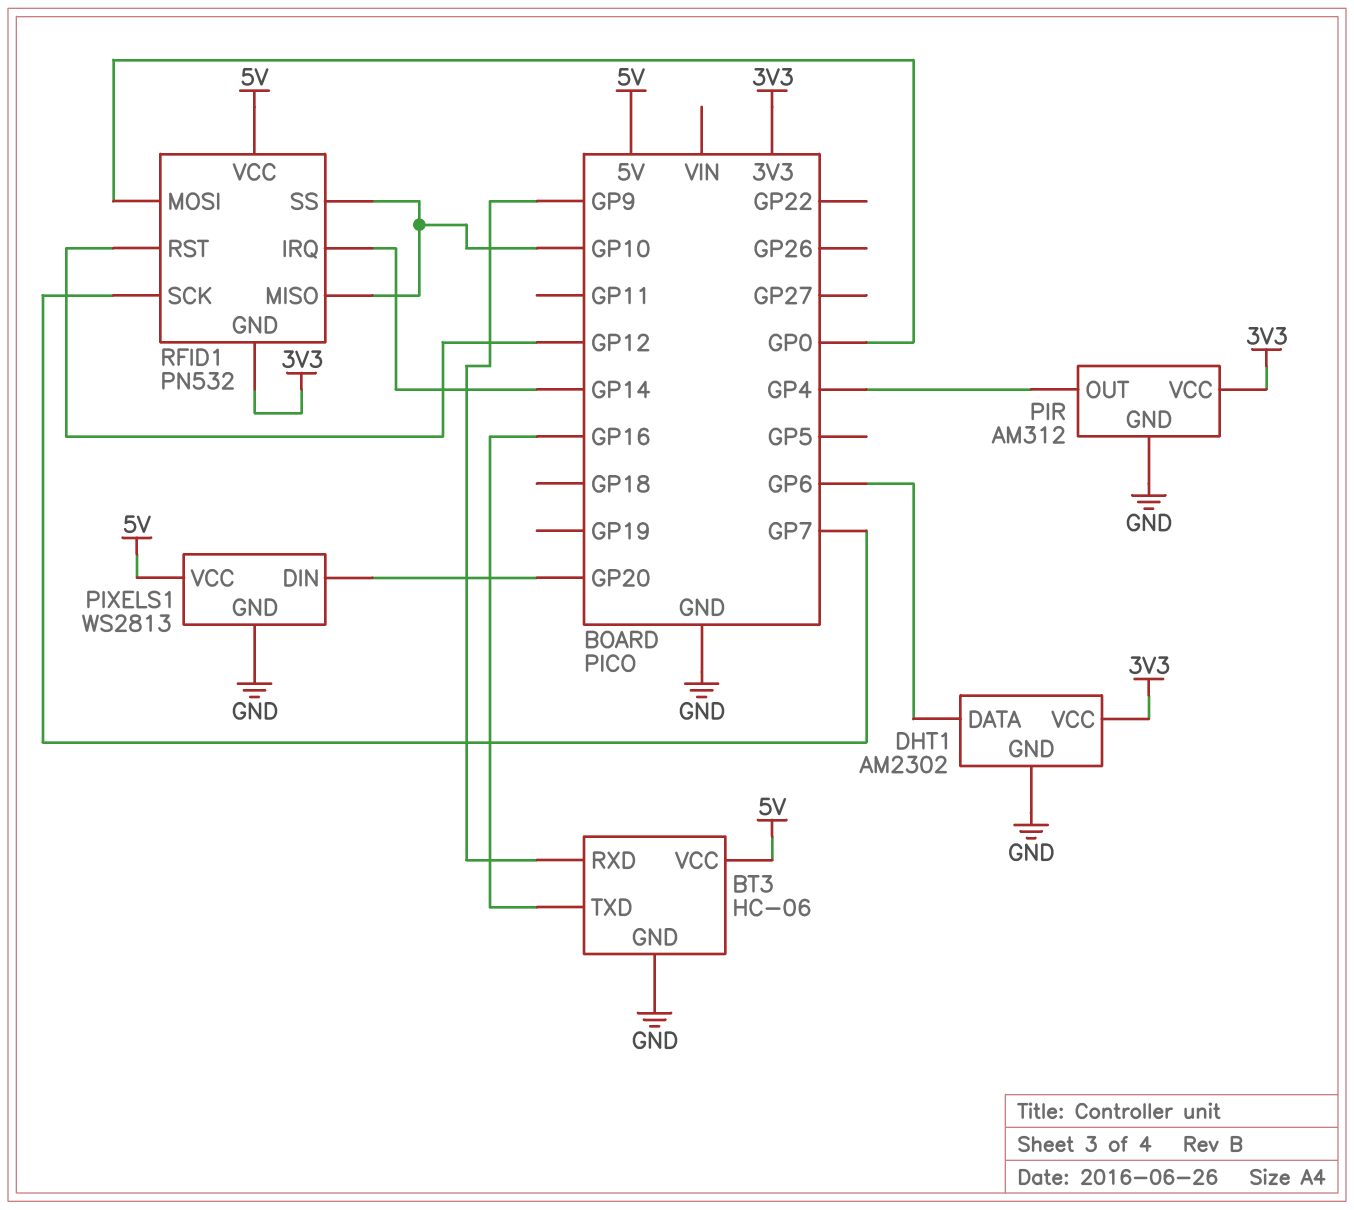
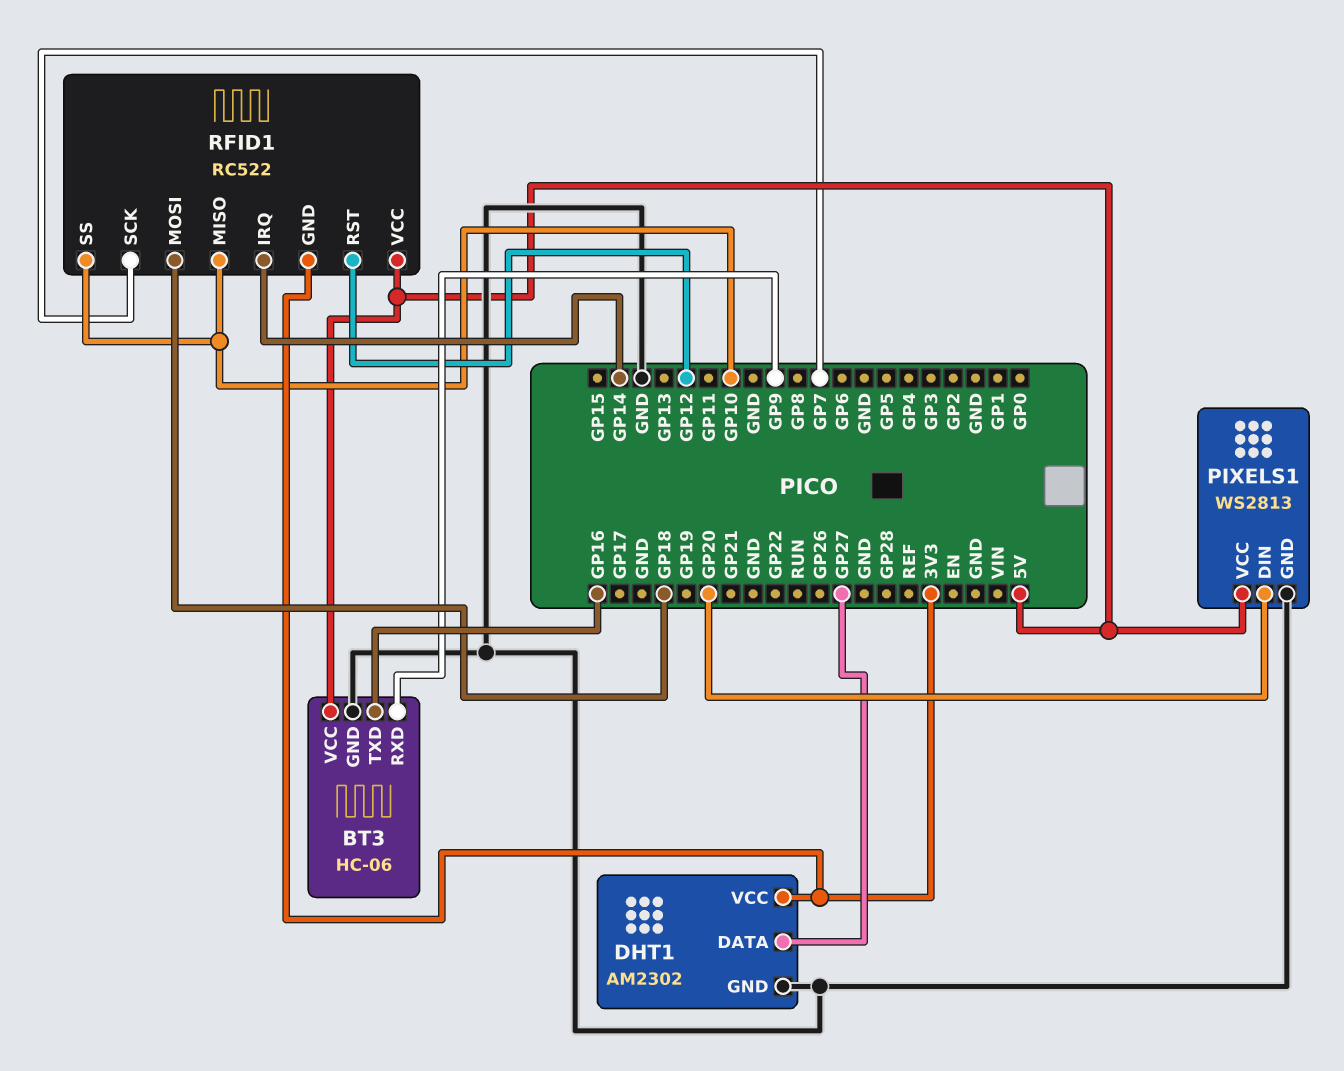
DHT1 pin DATA: GP6 -> GP27
PIR: AM312 -> none
PIR pin GND: GND -> none
PIR pin OUT: GP4 -> none
PIR pin VCC: 3V3 -> none
RFID1: PN532 -> RC522
RFID1 pin MOSI: GP0 -> GP18

